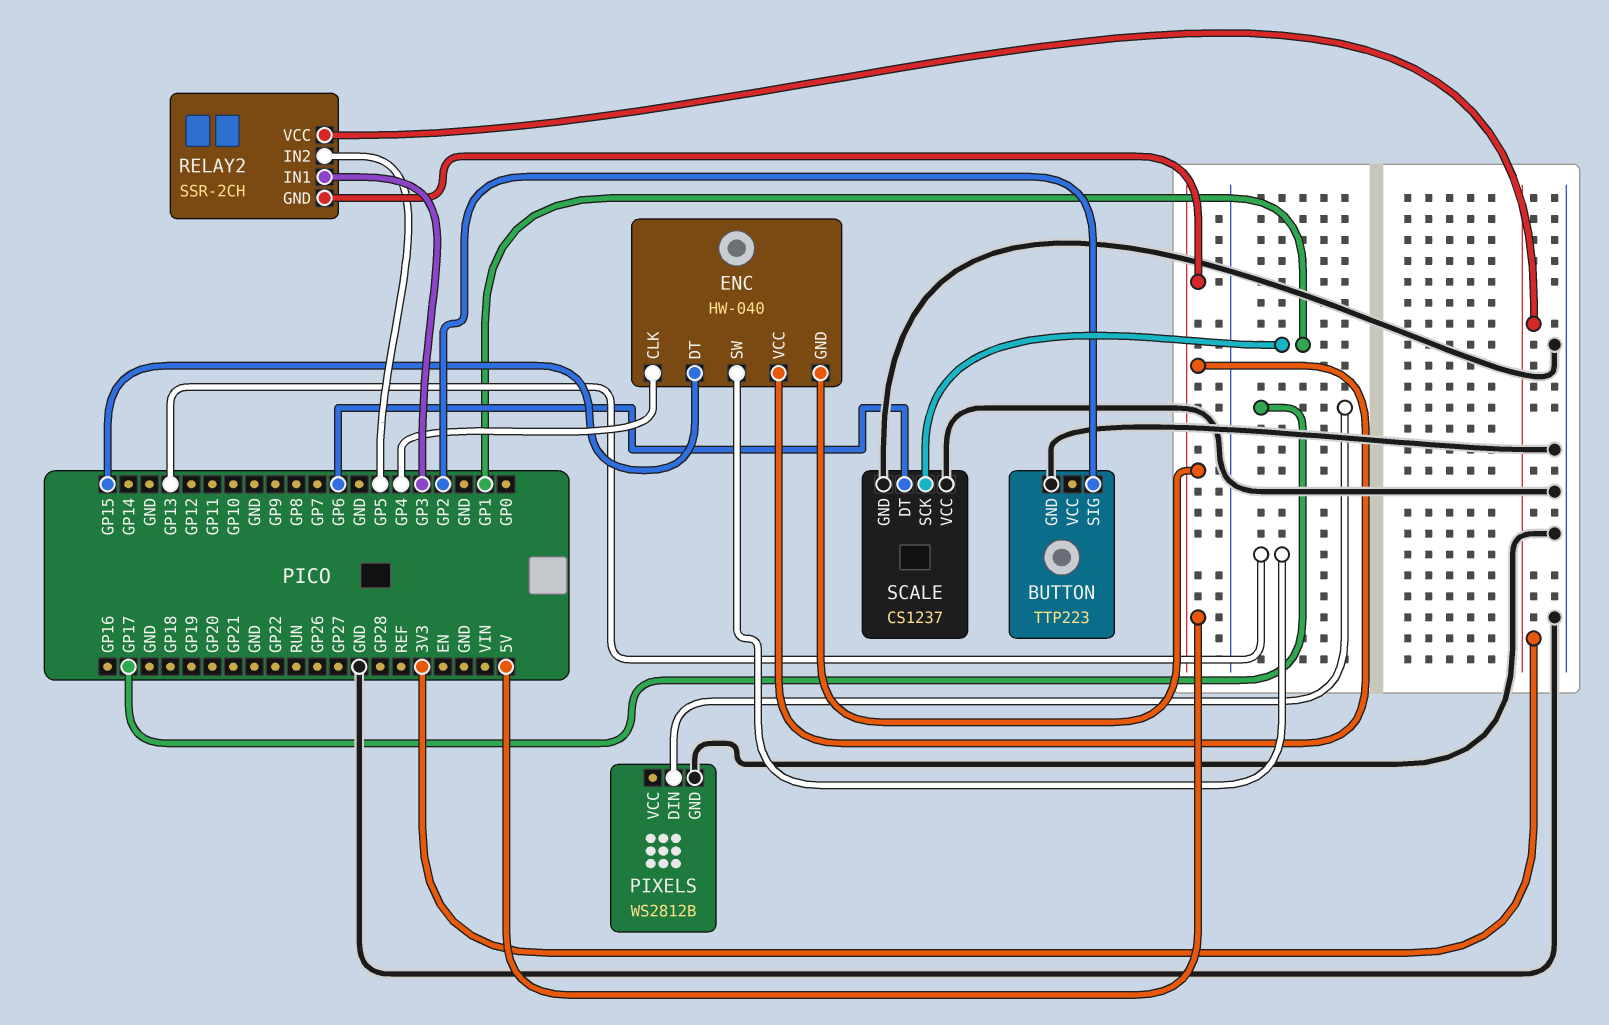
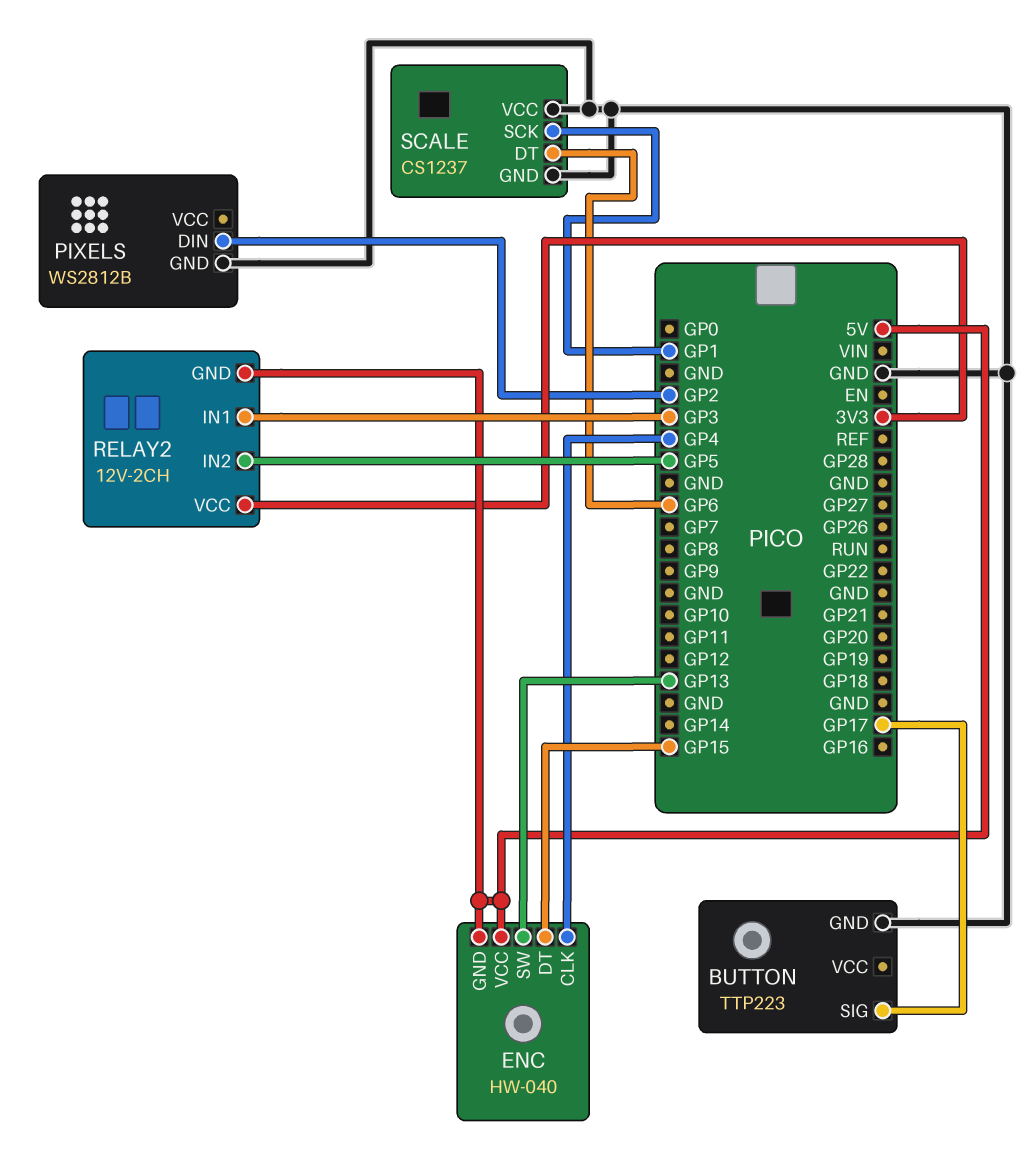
BUTTON pin SIG: GP2 -> GP17
PIXELS pin DIN: GP17 -> GP2
RELAY2: SSR-2CH -> 12V-2CH

